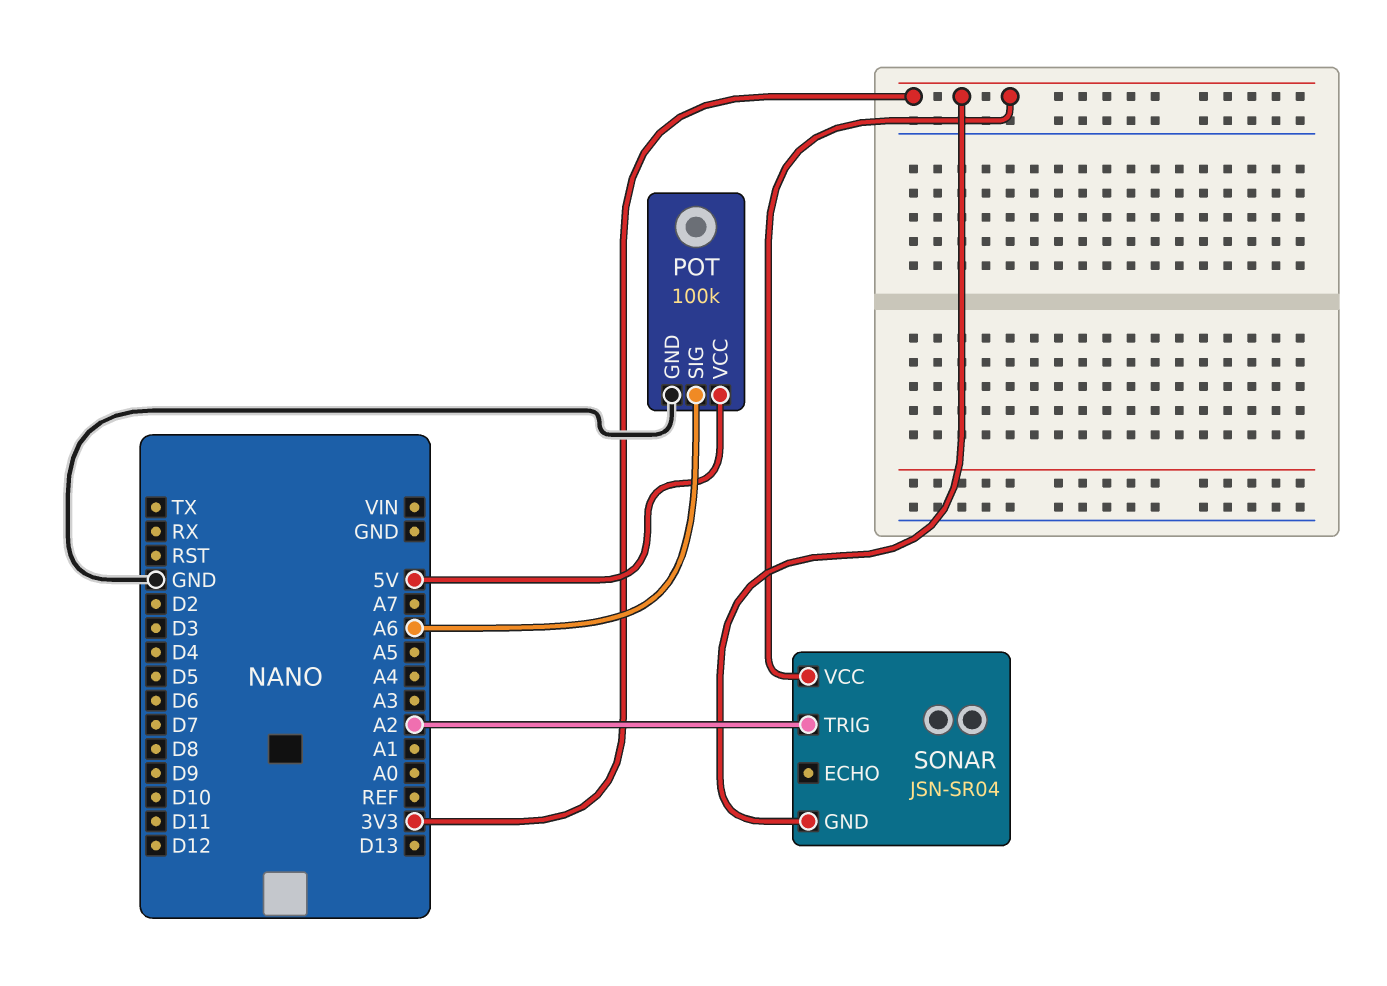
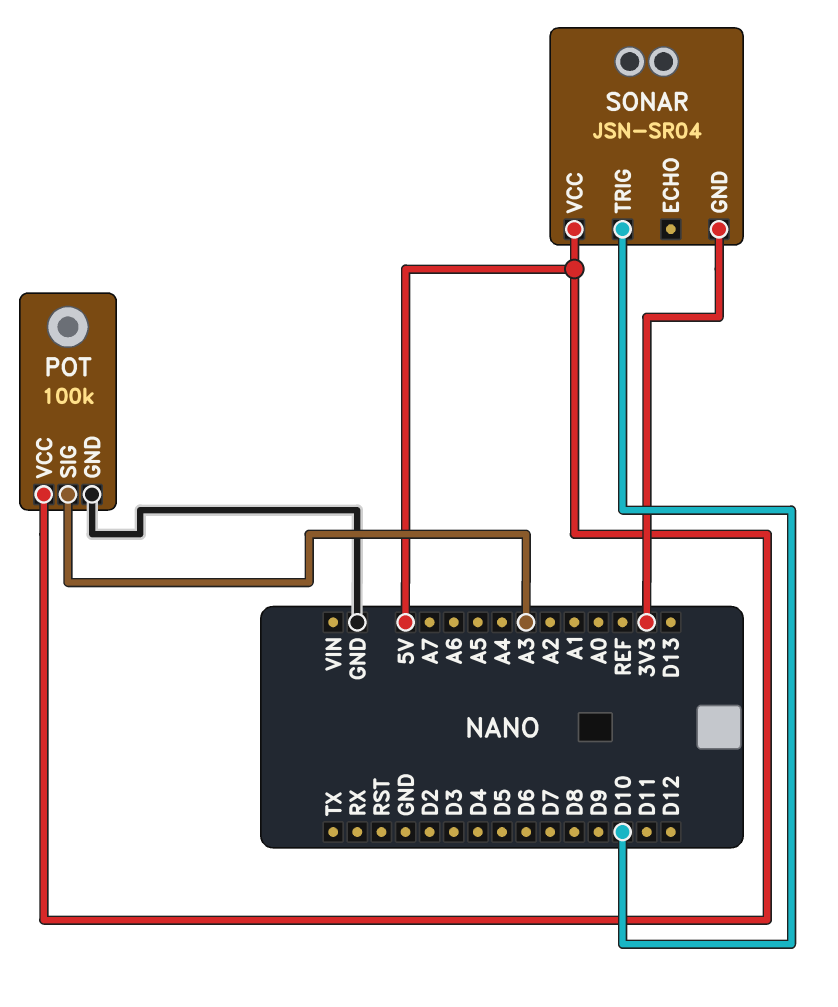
POT pin SIG: A6 -> A3
SONAR pin TRIG: A2 -> D10
SONAR pin VCC: 3V3 -> 5V

